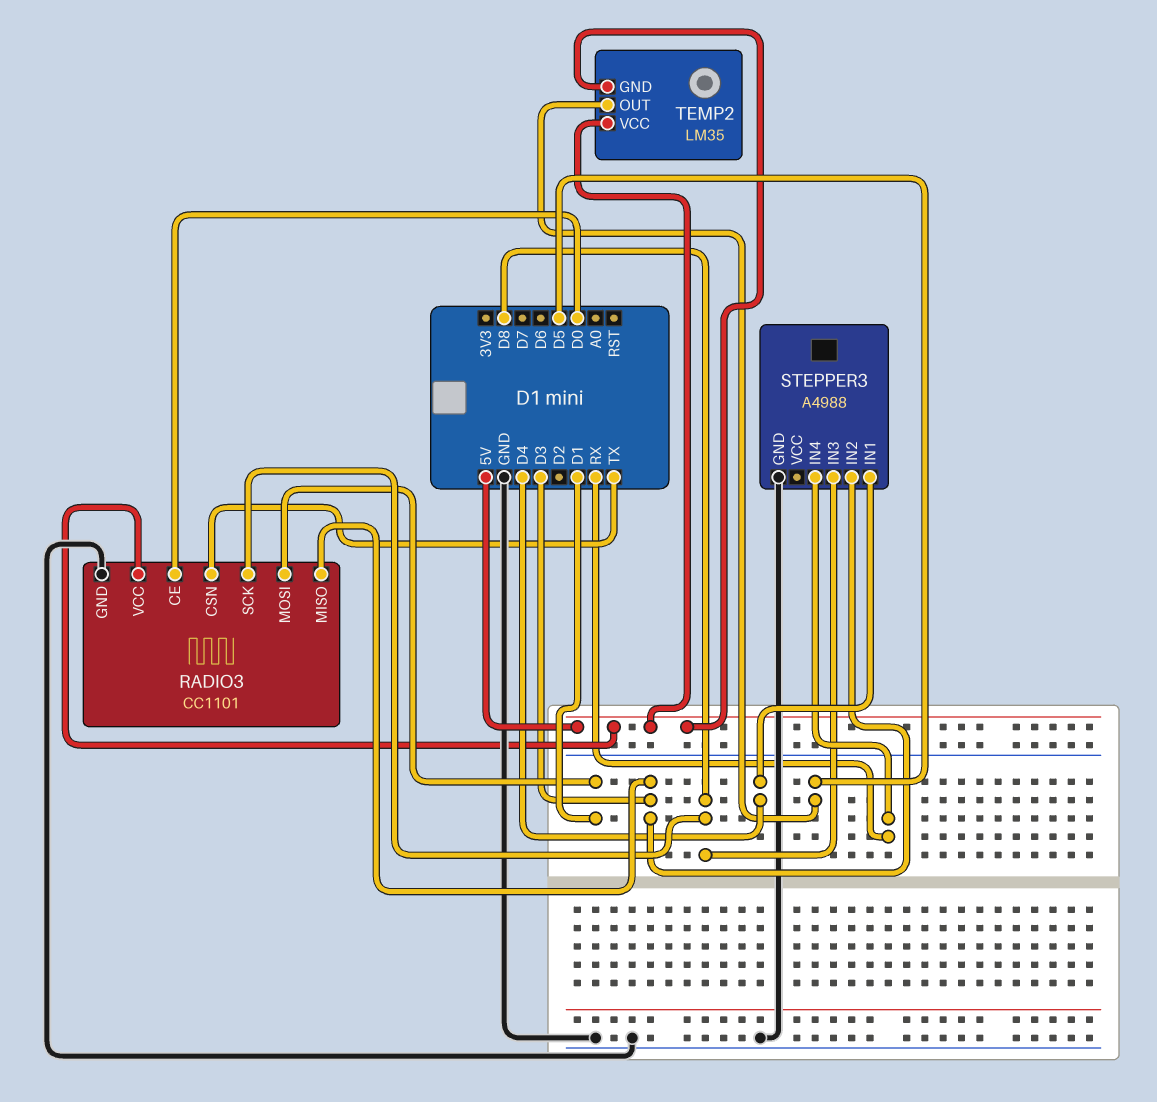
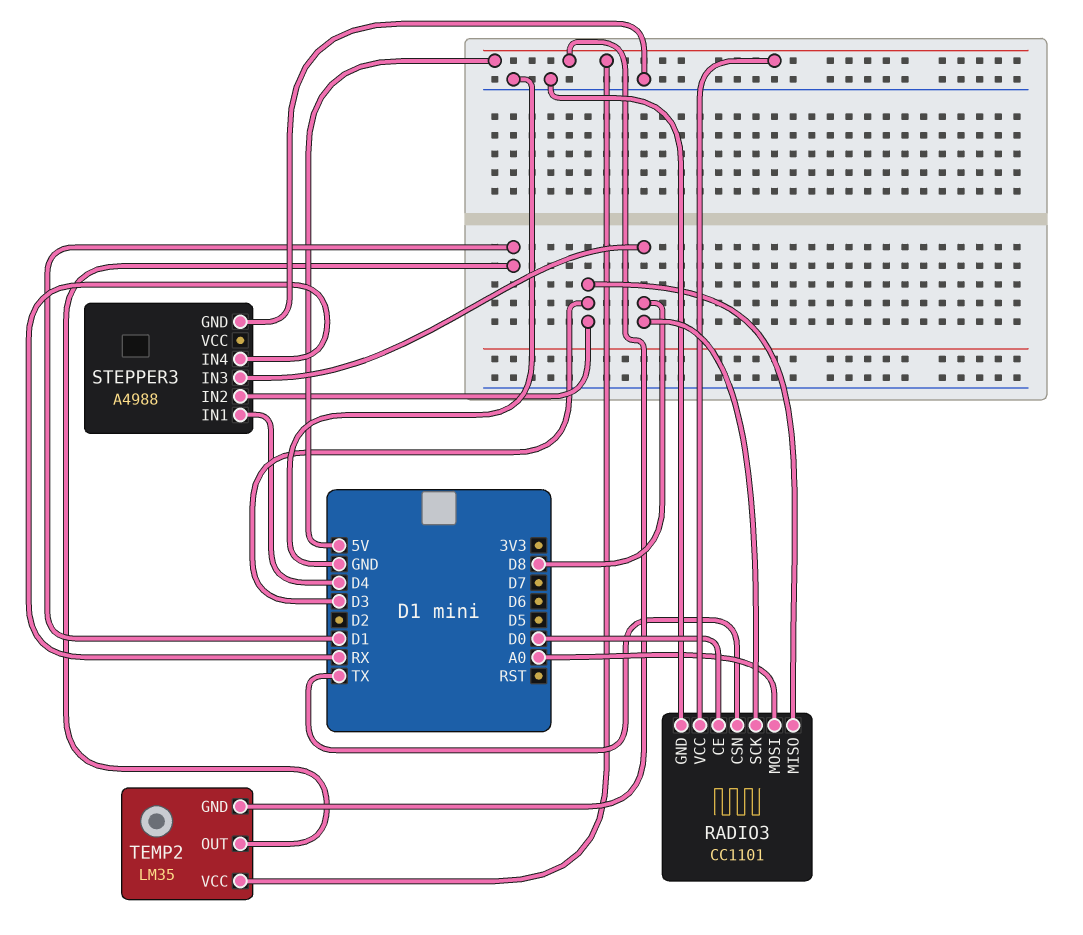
RADIO3 pin MOSI: D1 -> A0
TEMP2 pin OUT: D5 -> D1

